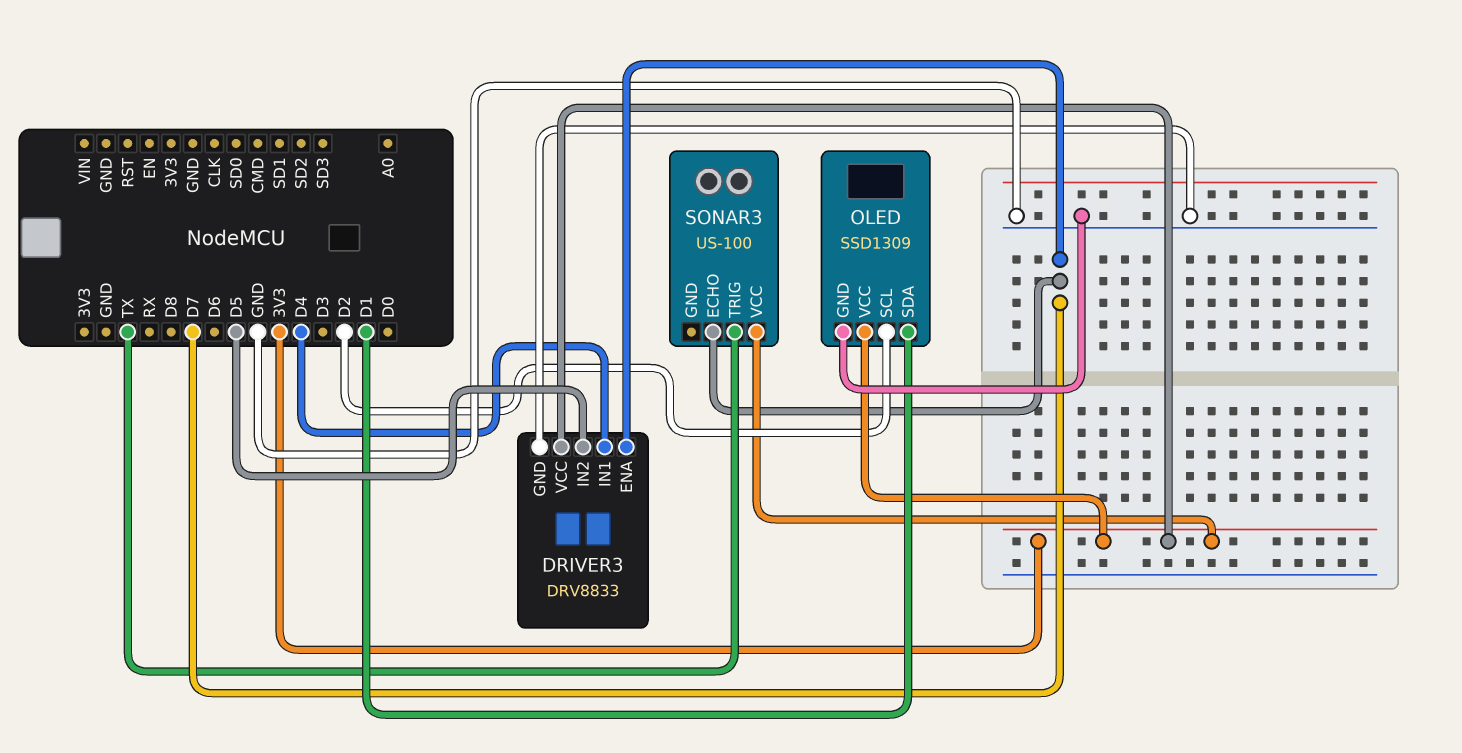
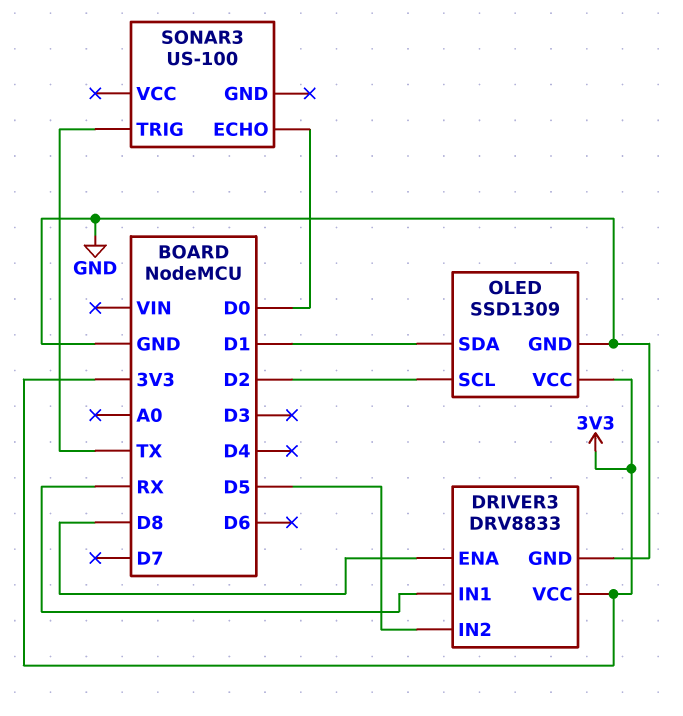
DRIVER3 pin ENA: D7 -> D8
DRIVER3 pin IN1: D4 -> RX
SONAR3 pin ECHO: D7 -> D0
SONAR3 pin VCC: 3V3 -> none

